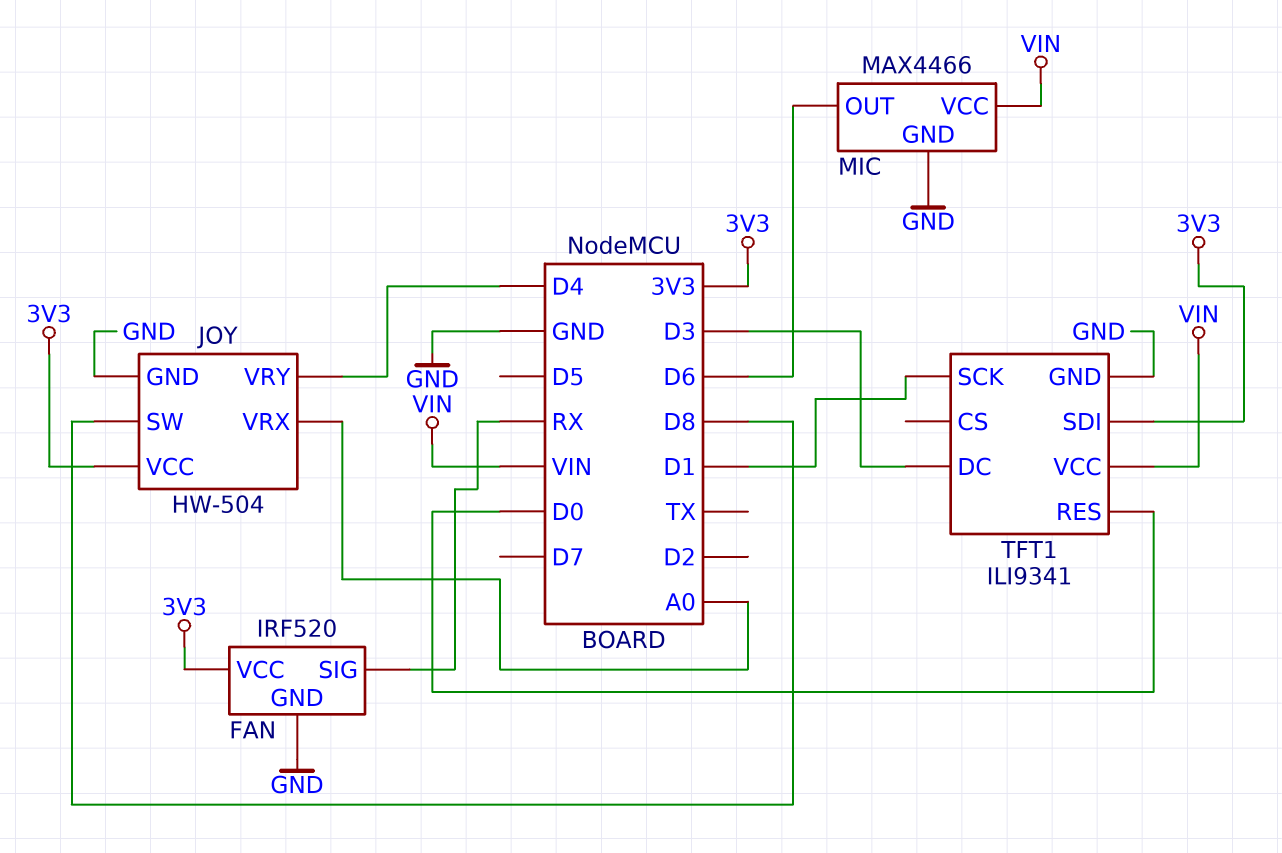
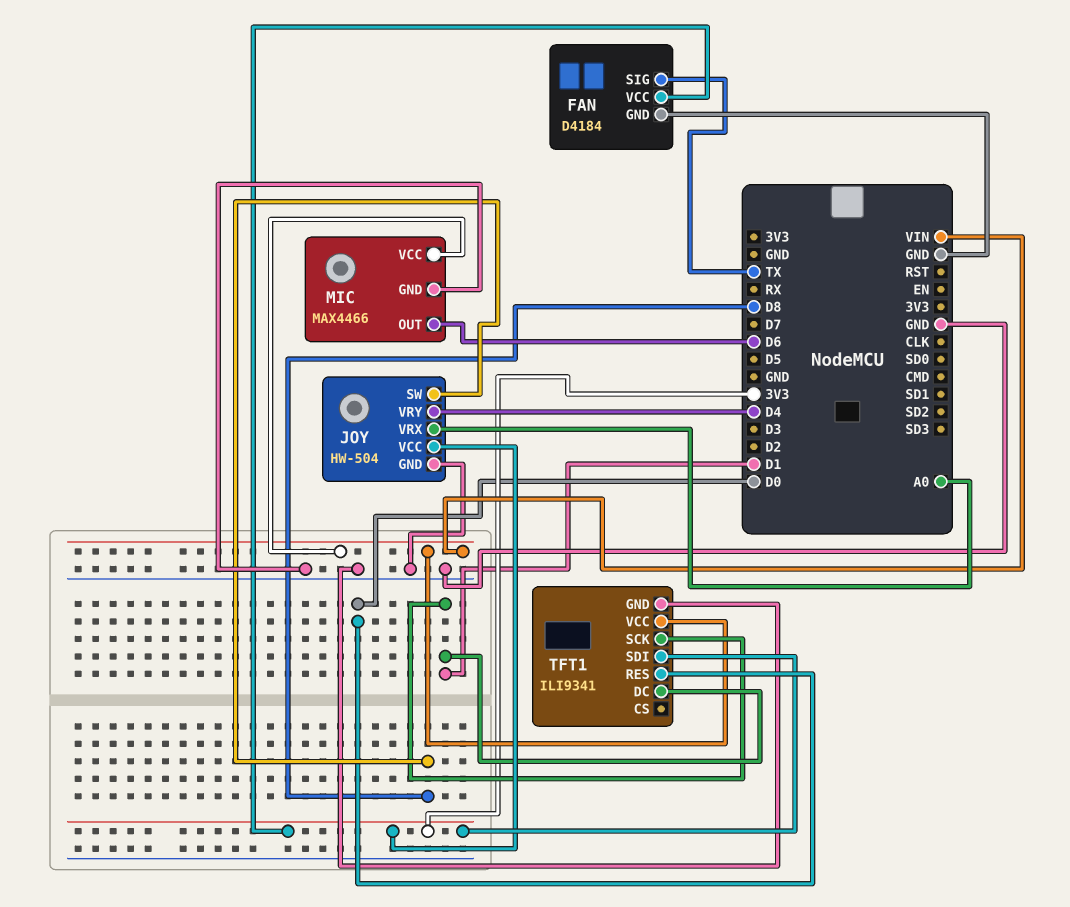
FAN: IRF520 -> D4184
FAN pin SIG: RX -> TX
TFT1 pin DC: D3 -> D1

